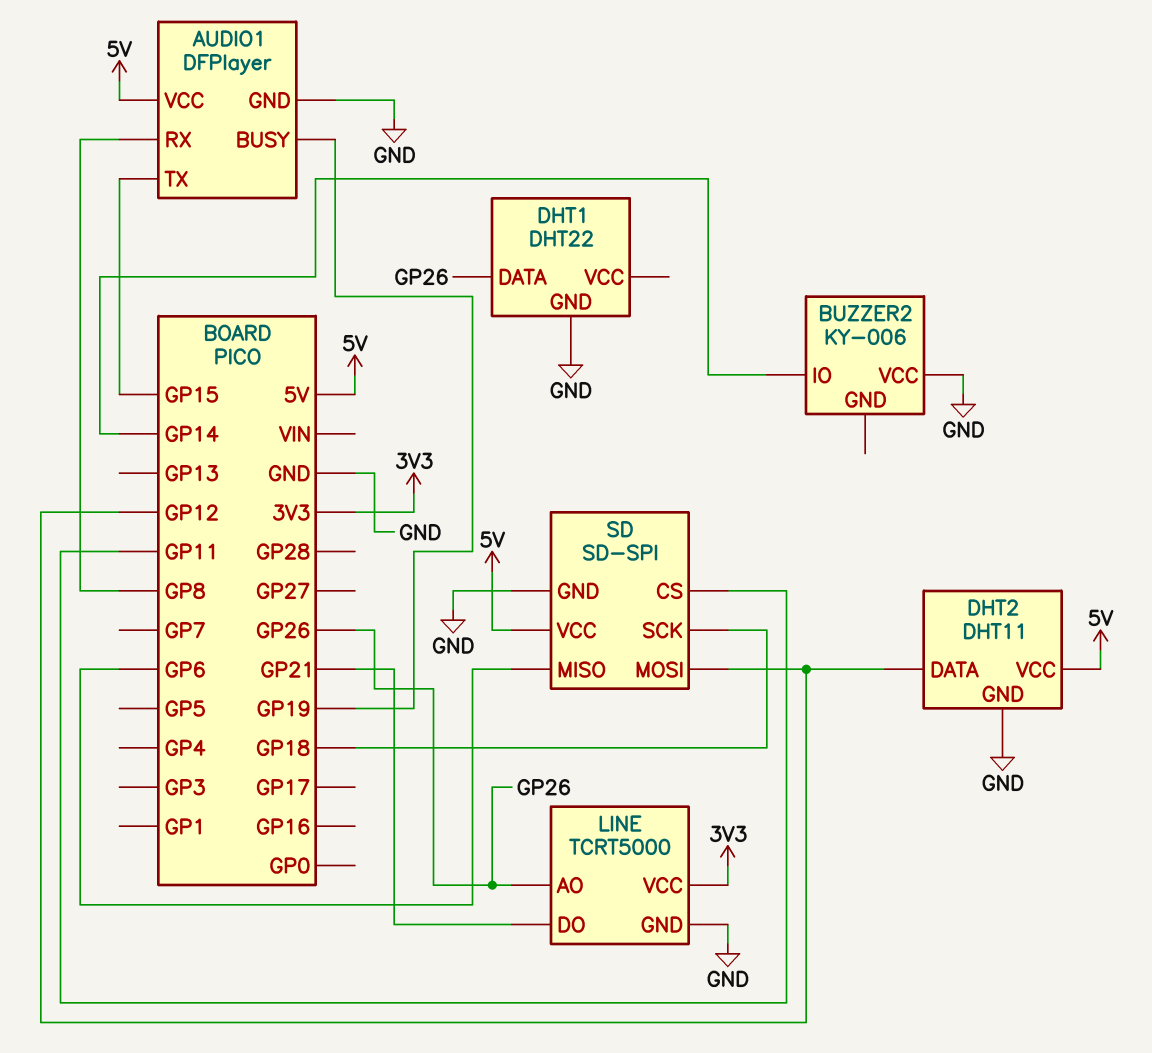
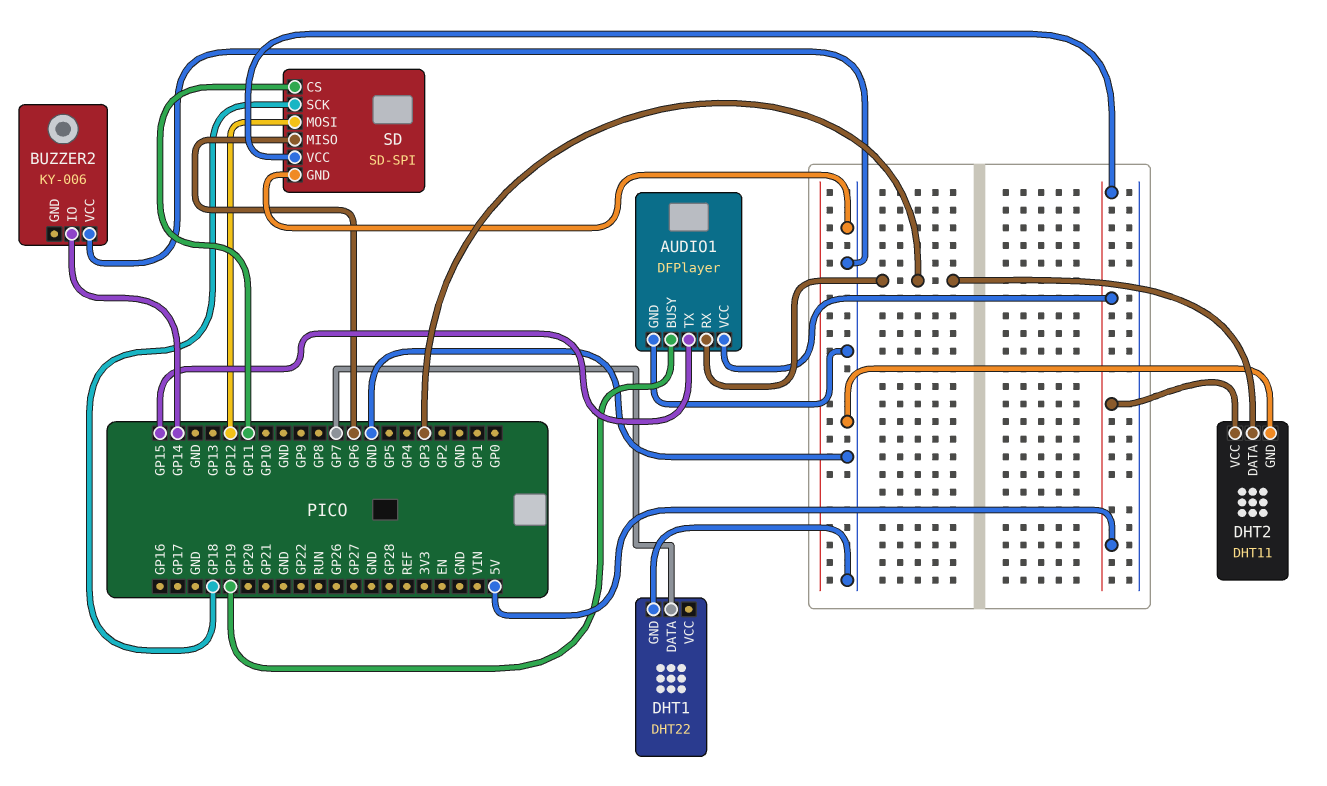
AUDIO1 pin RX: GP8 -> GP3
DHT1 pin DATA: GP26 -> GP7
DHT2 pin DATA: GP12 -> GP3
LINE: TCRT5000 -> none
LINE pin AO: GP26 -> none
LINE pin DO: GP21 -> none
LINE pin GND: GND -> none
LINE pin VCC: 3V3 -> none

